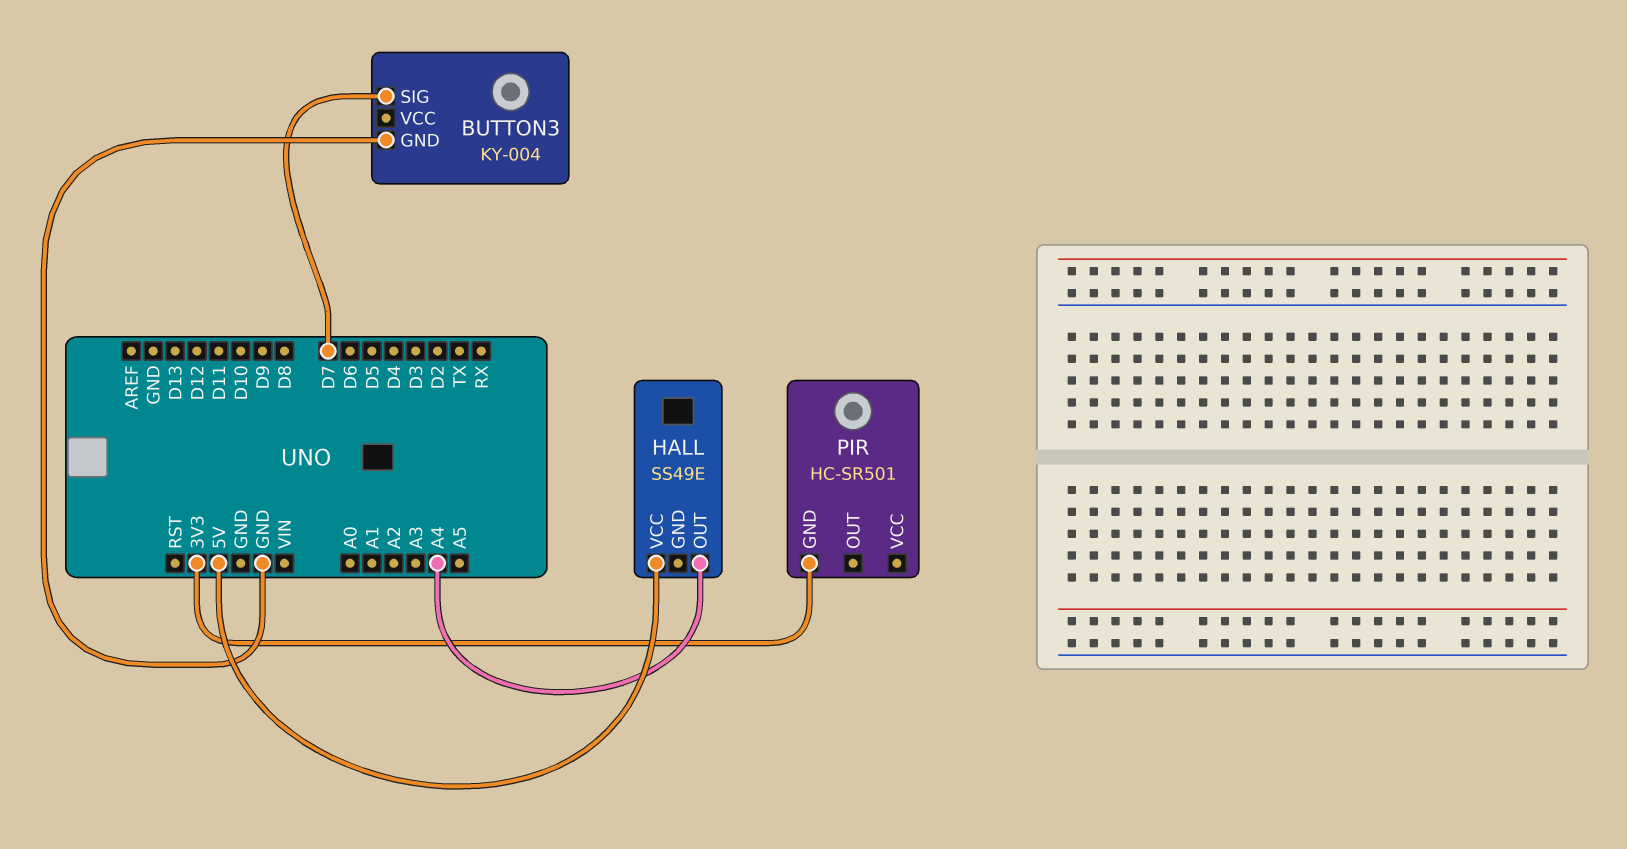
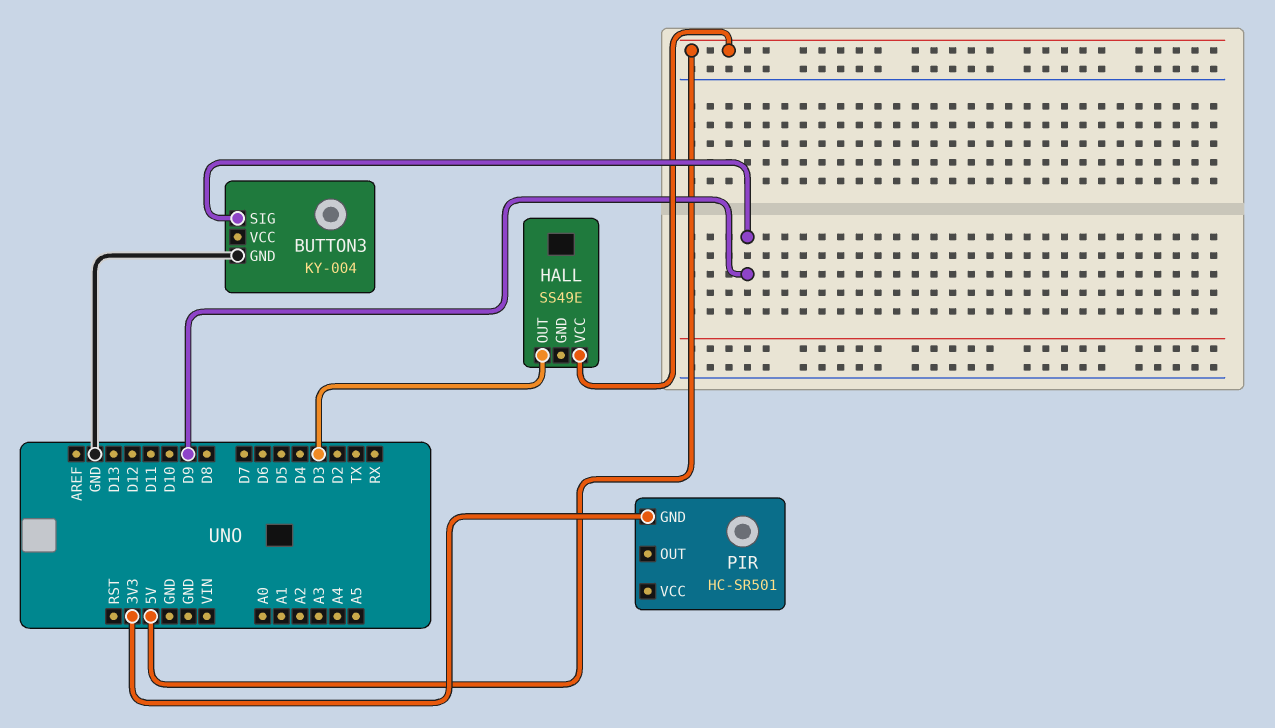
BUTTON3 pin SIG: D7 -> D9
HALL pin OUT: A4 -> D3

